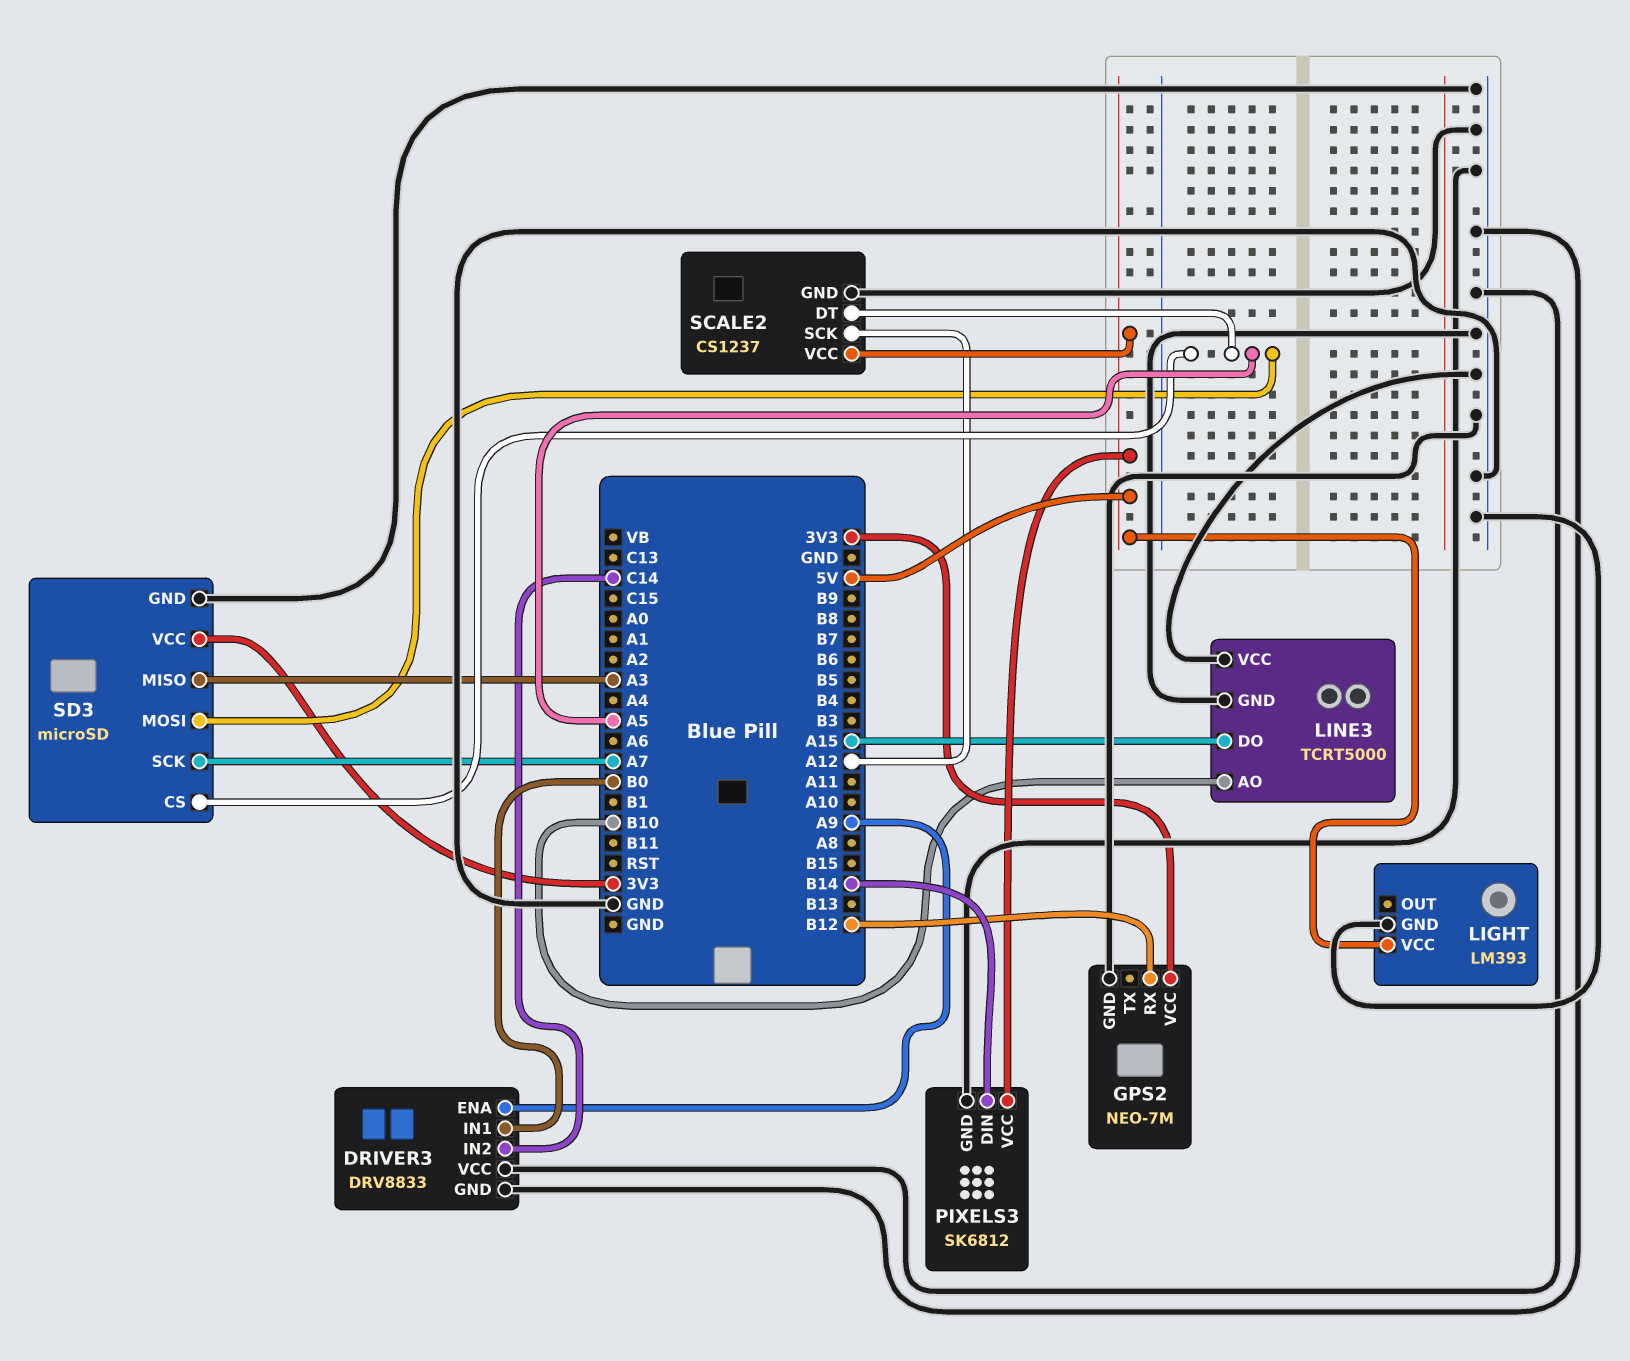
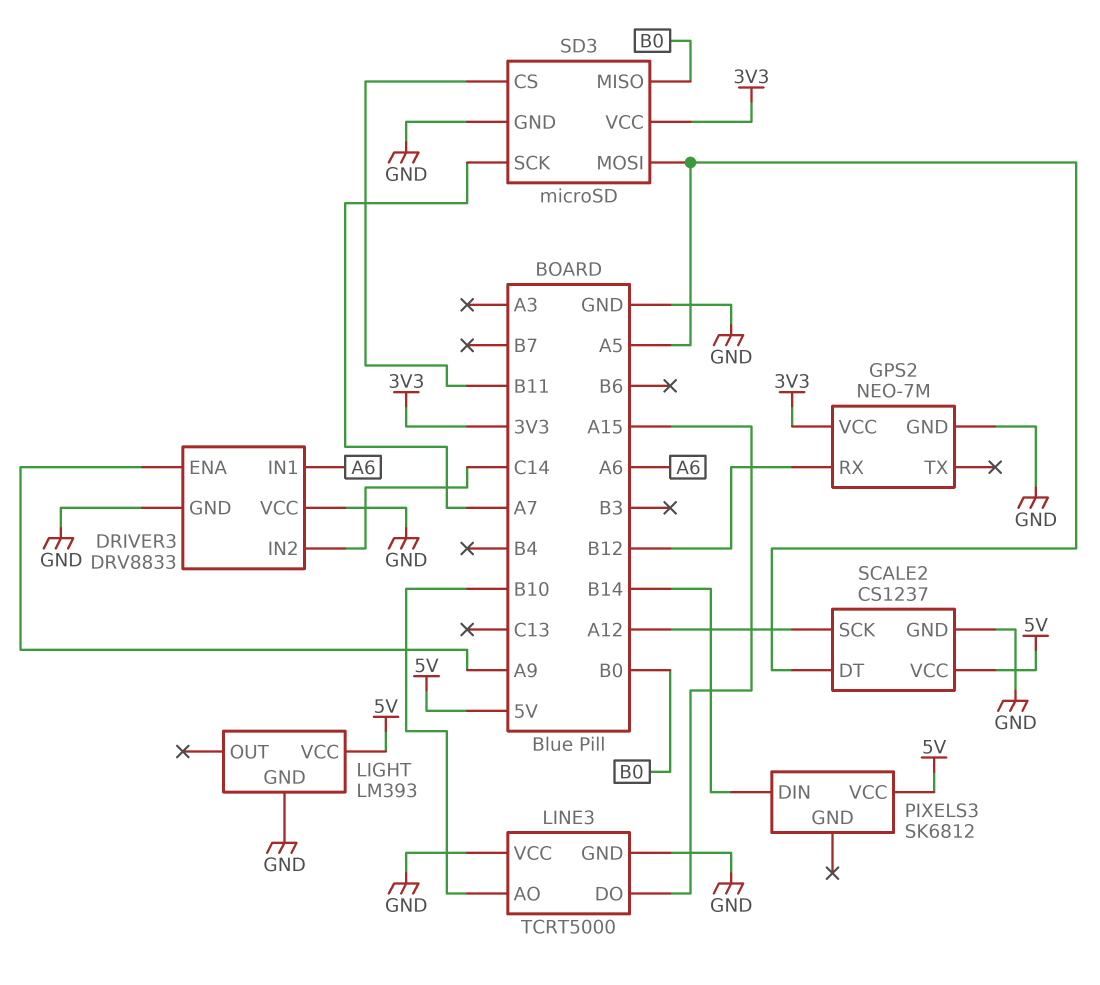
DRIVER3 pin IN1: B0 -> A6
PIXELS3 pin GND: GND -> none
SD3 pin CS: A5 -> B11
SD3 pin MISO: A3 -> B0

